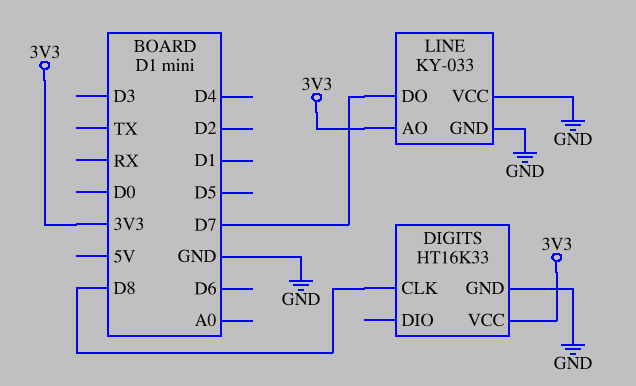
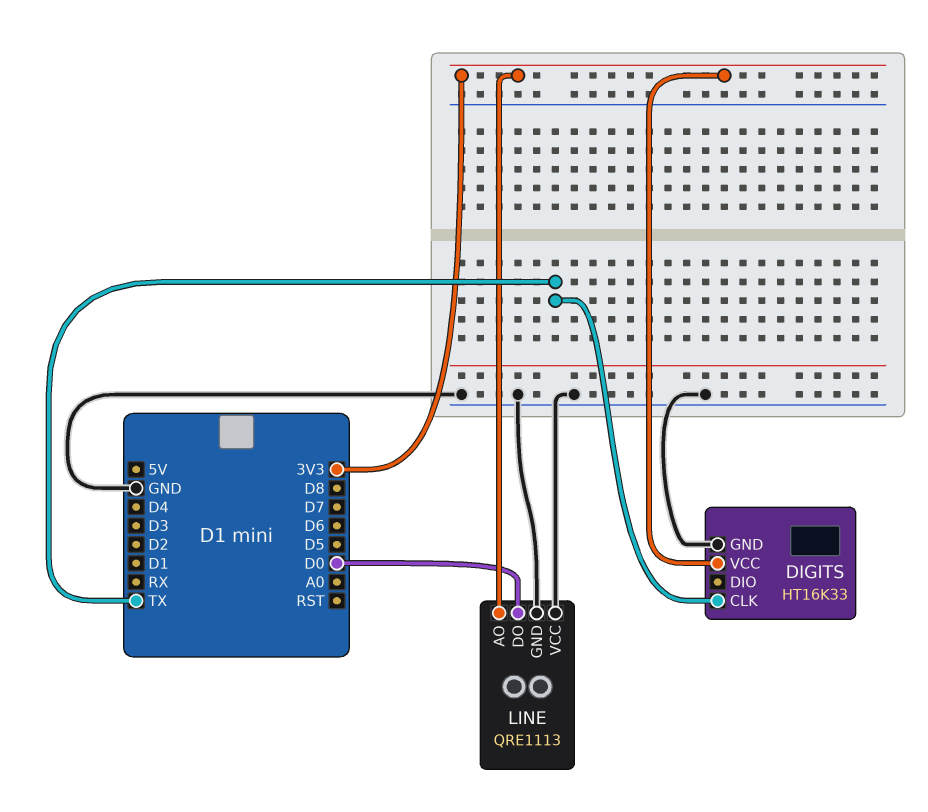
DIGITS pin CLK: D8 -> TX
LINE: KY-033 -> QRE1113
LINE pin DO: D7 -> D0

